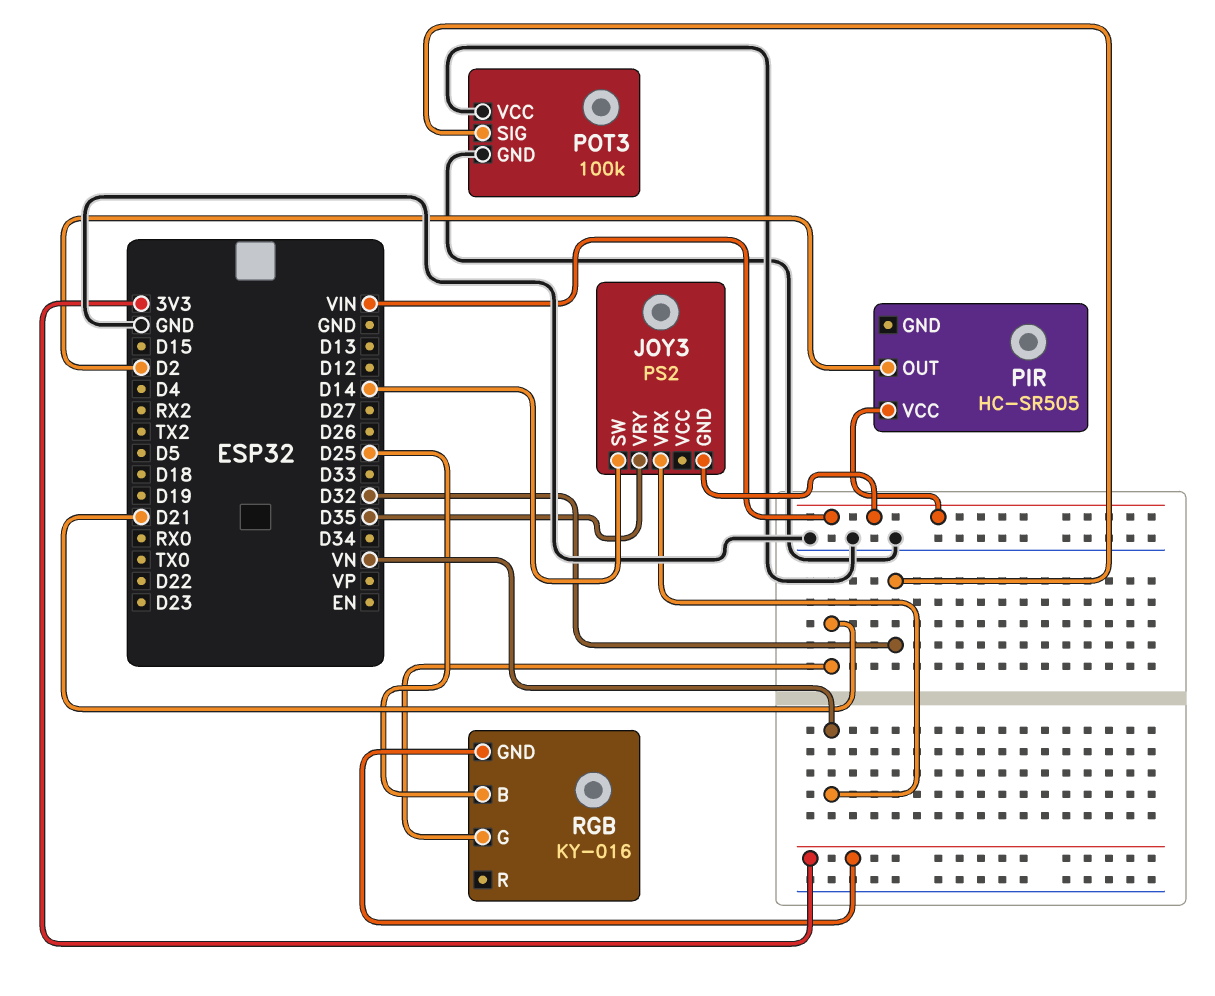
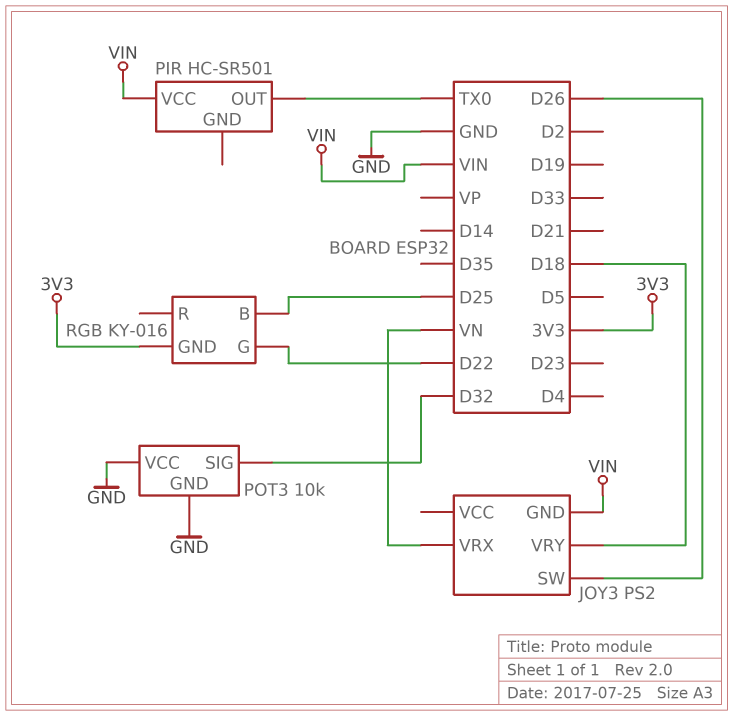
JOY3 pin SW: D14 -> D26
JOY3 pin VRY: D35 -> D18
PIR: HC-SR505 -> HC-SR501
PIR pin OUT: D2 -> TX0
POT3: 100k -> 10k
RGB pin G: D21 -> D22

